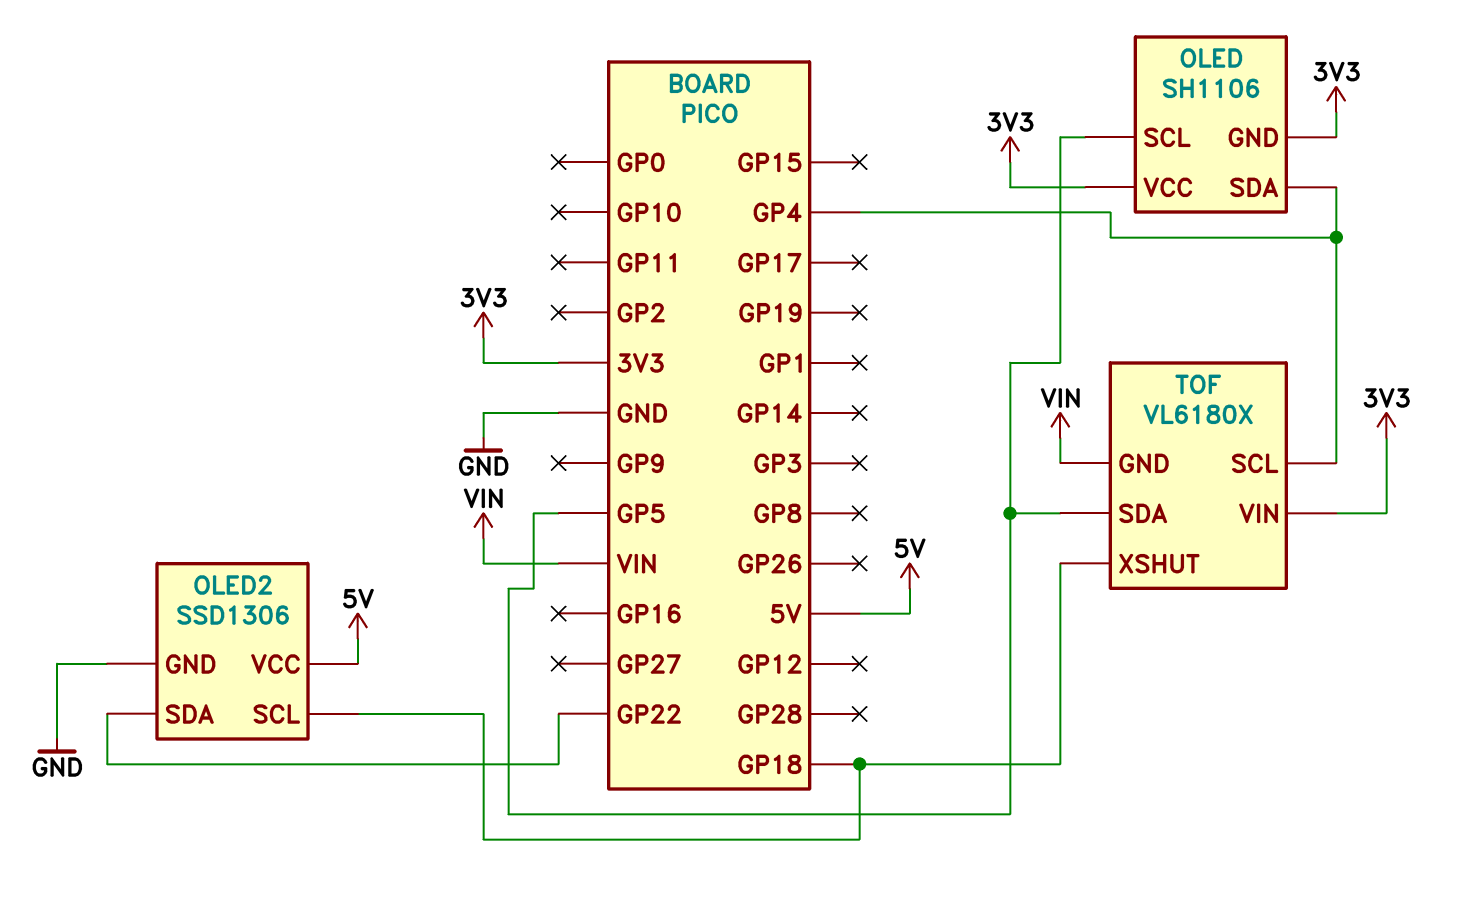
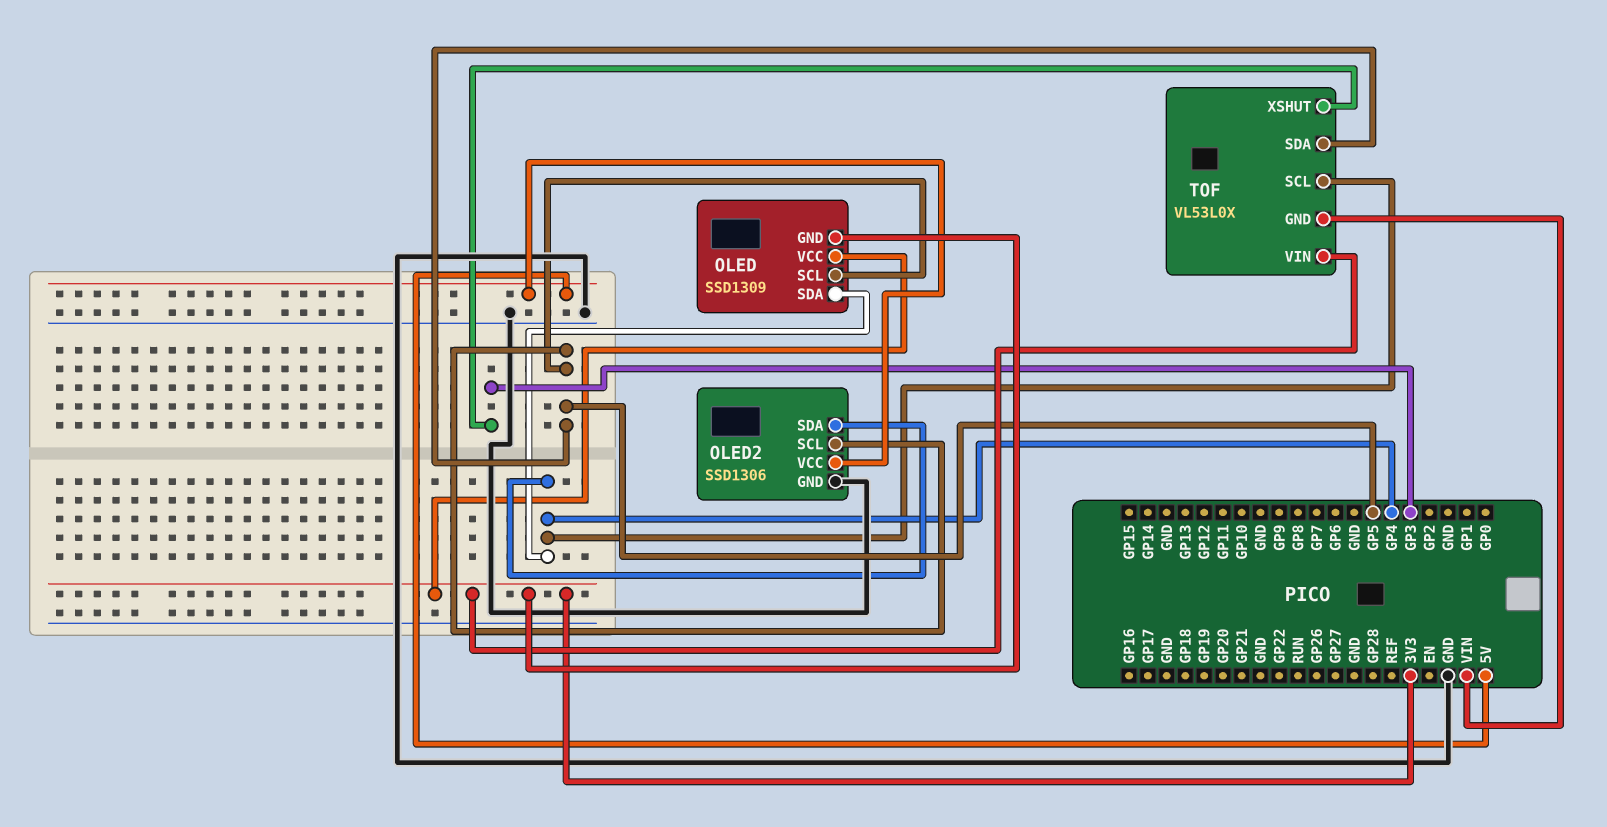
OLED: SH1106 -> SSD1309
OLED2 pin SCL: GP18 -> GP5
OLED2 pin SDA: GP22 -> GP4
TOF: VL6180X -> VL53L0X
TOF pin XSHUT: GP18 -> GP3

